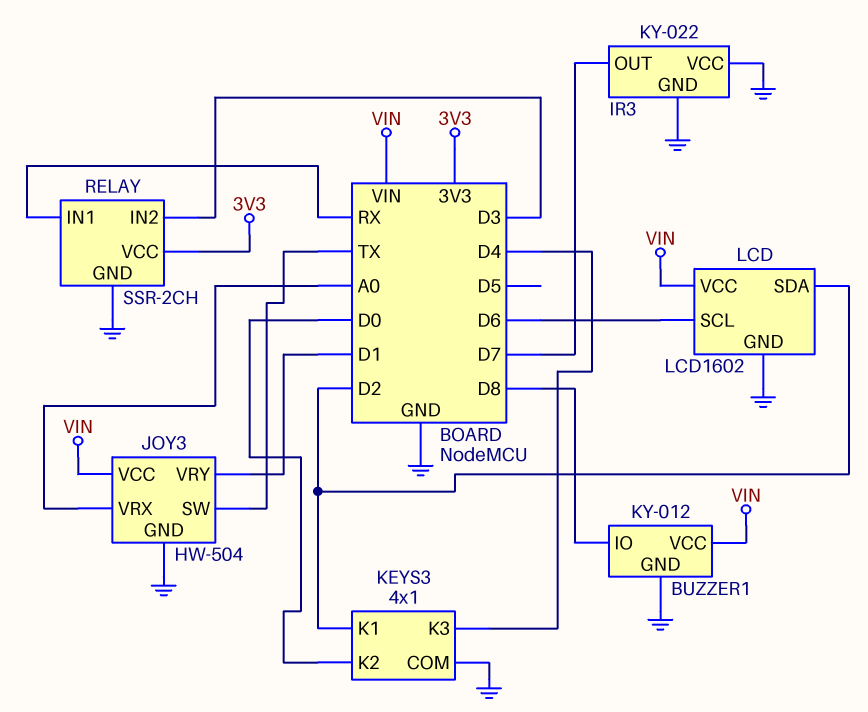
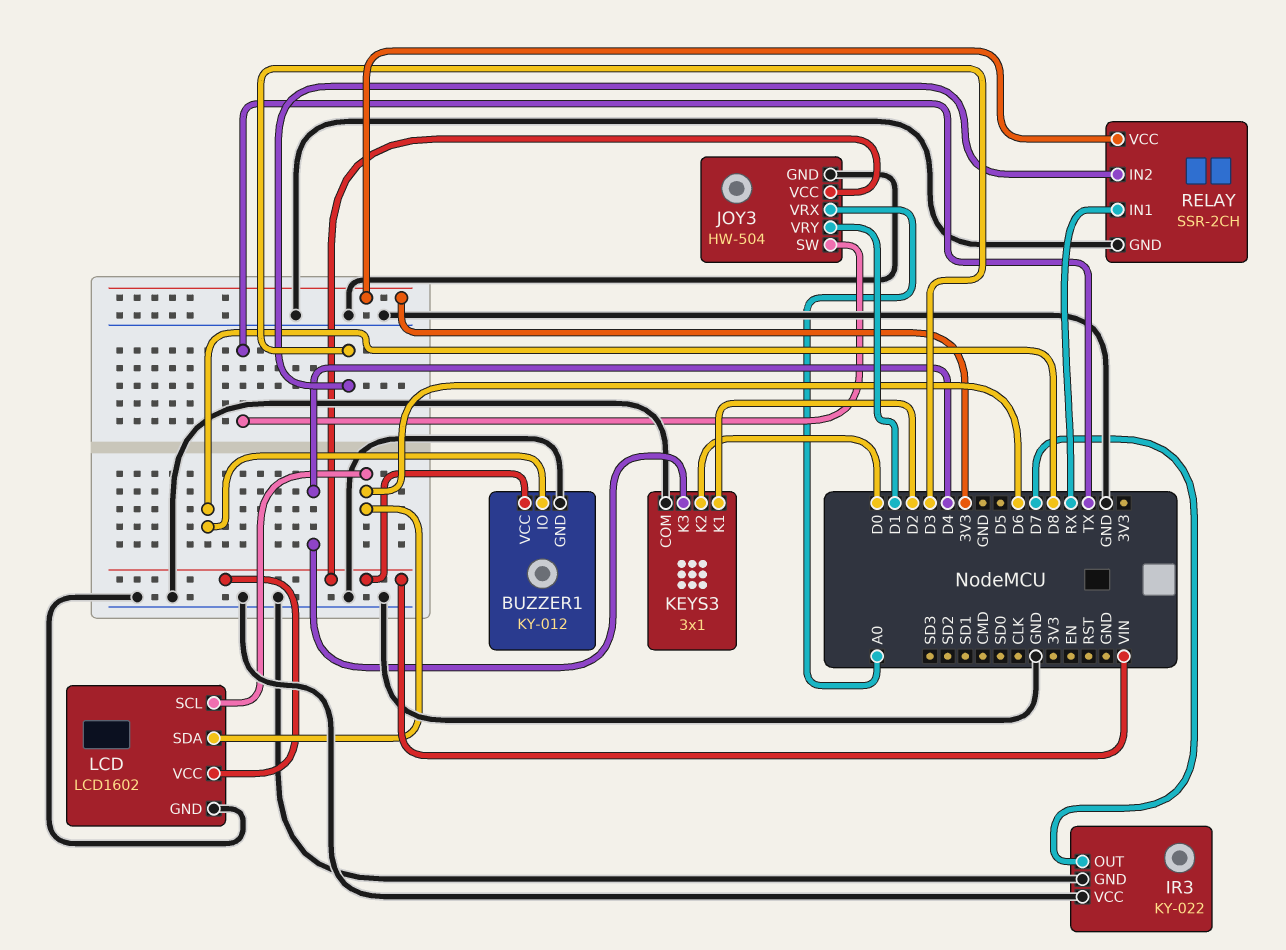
KEYS3: 4x1 -> 3x1
LCD pin SDA: D2 -> D6

